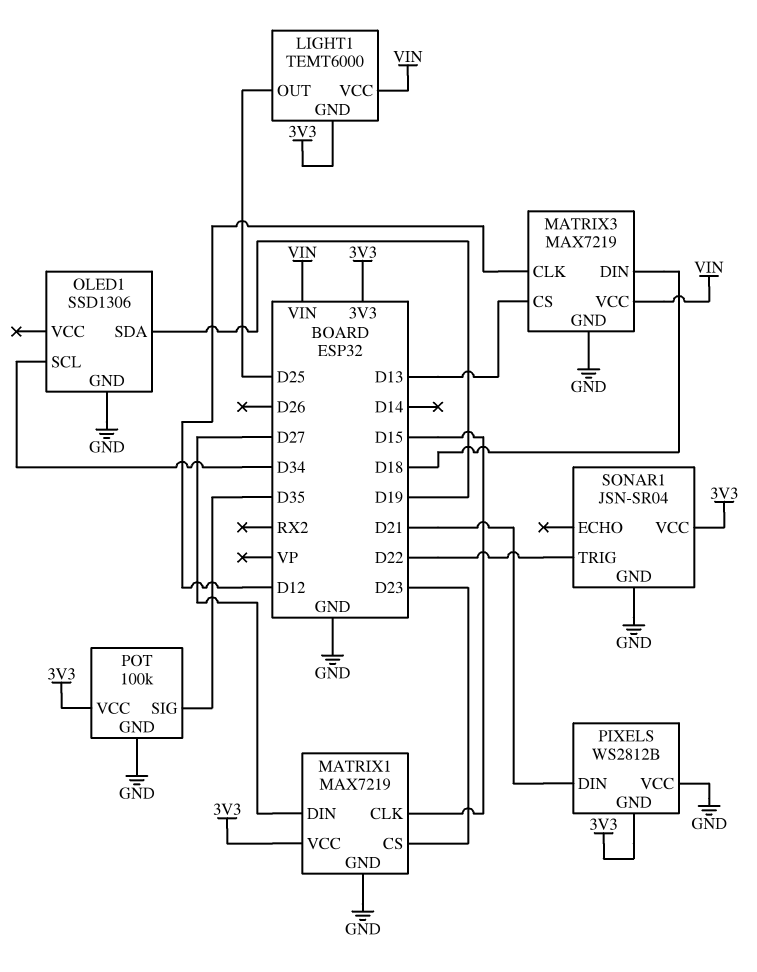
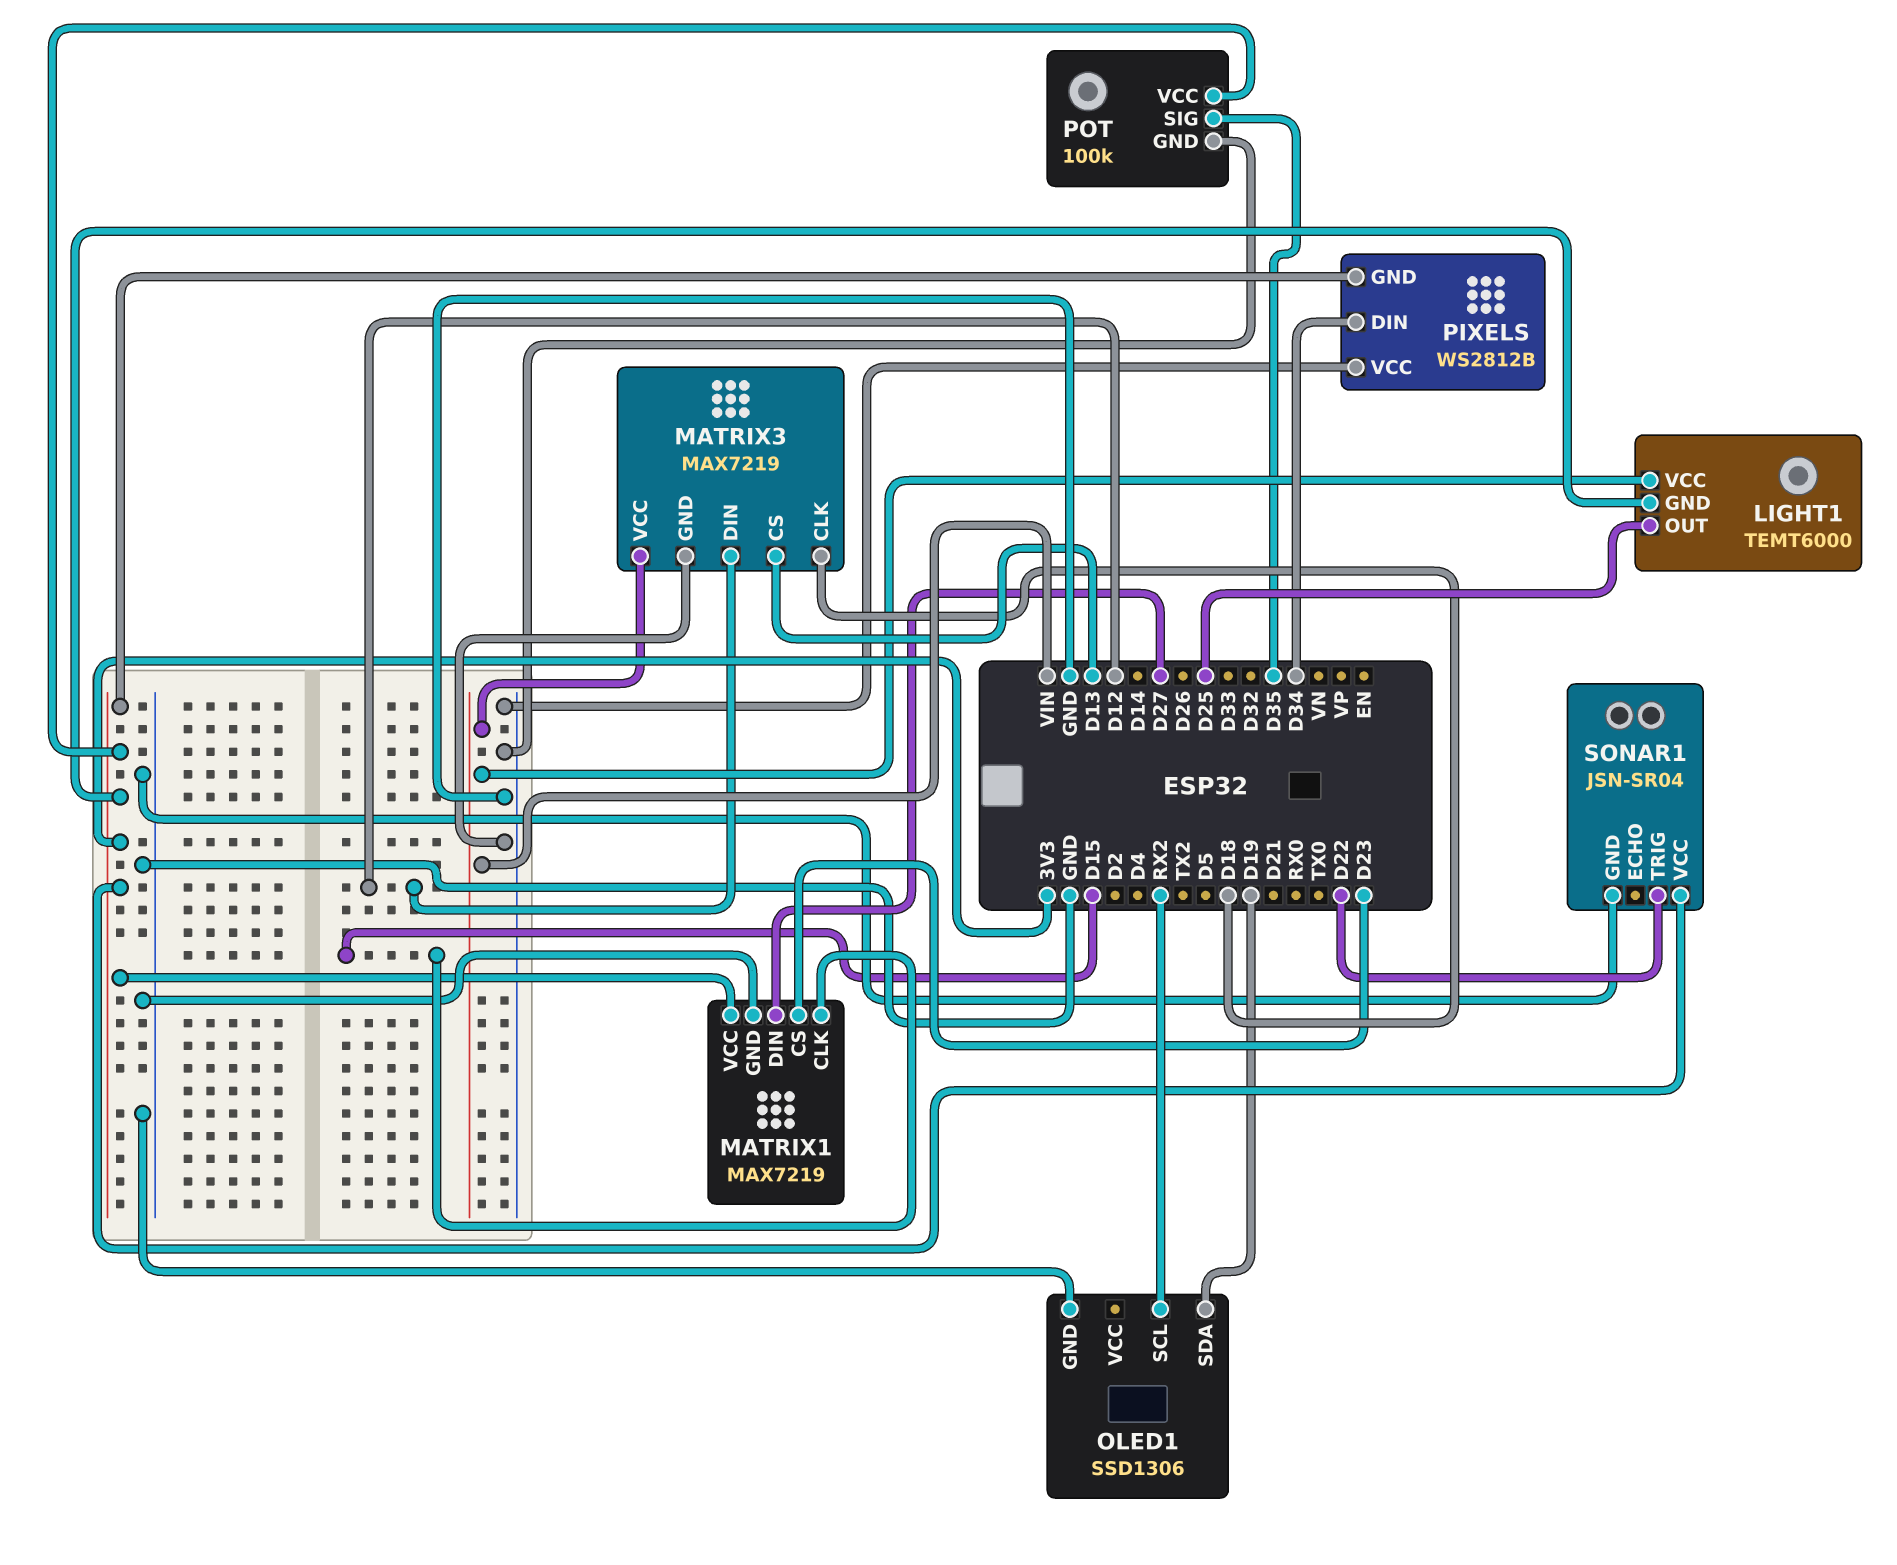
MATRIX3 pin CLK: D12 -> D18
MATRIX3 pin DIN: D18 -> D12
OLED1 pin SCL: D34 -> RX2
PIXELS pin DIN: D21 -> D34

